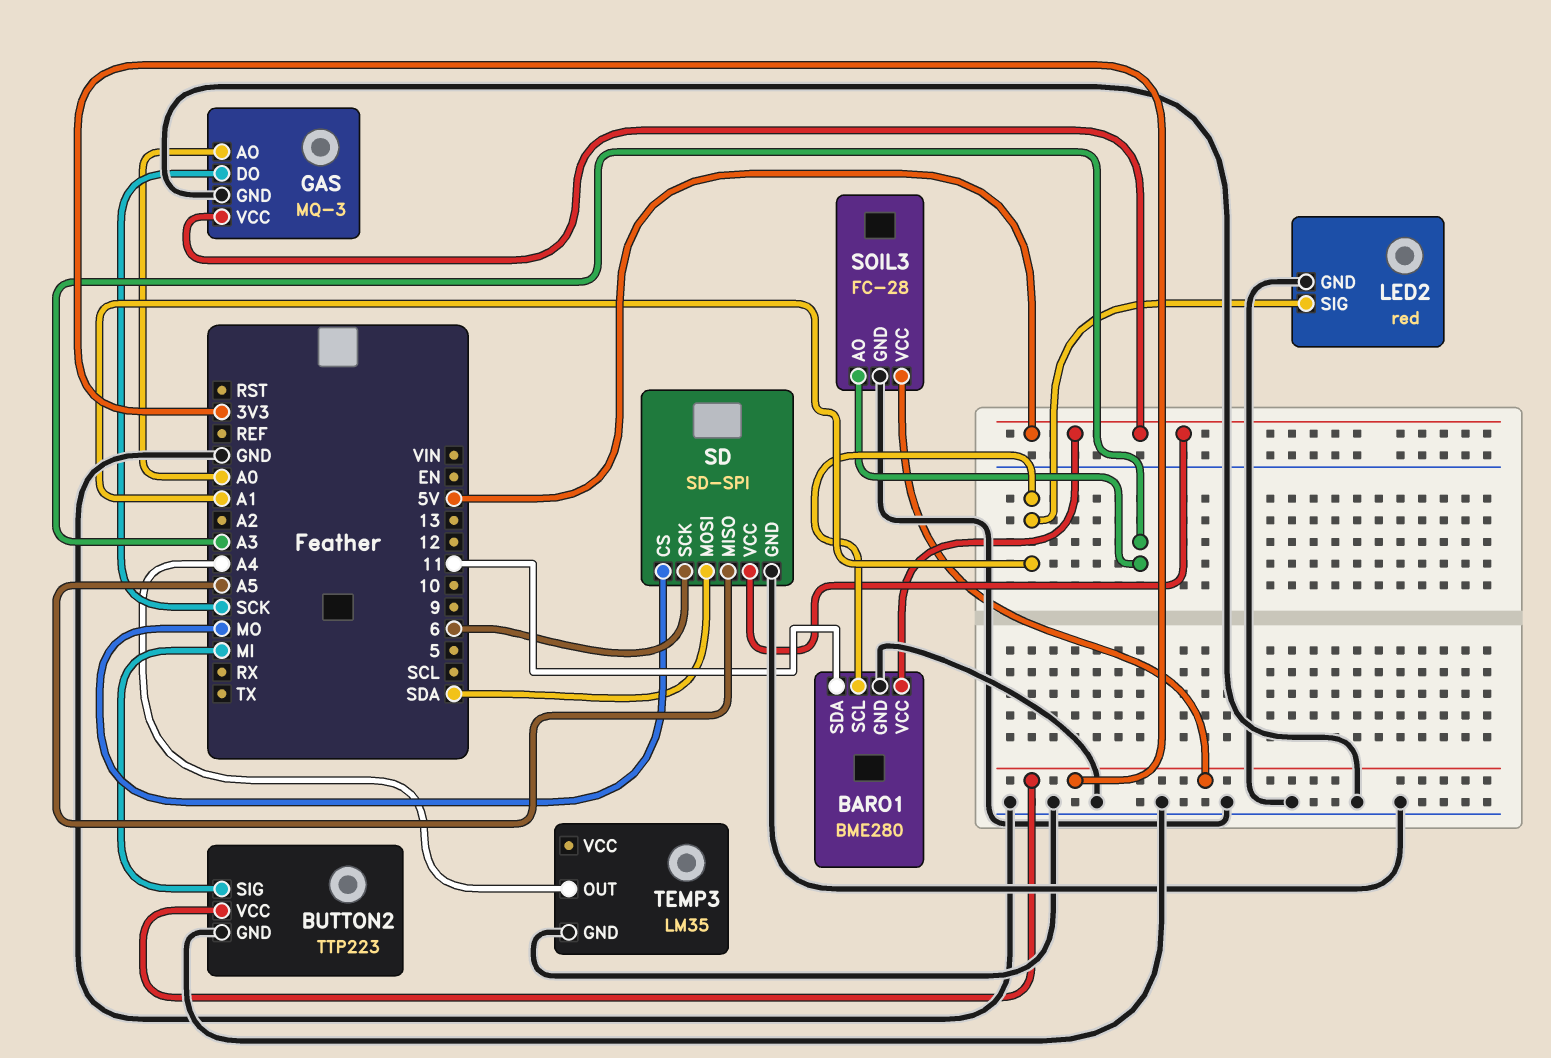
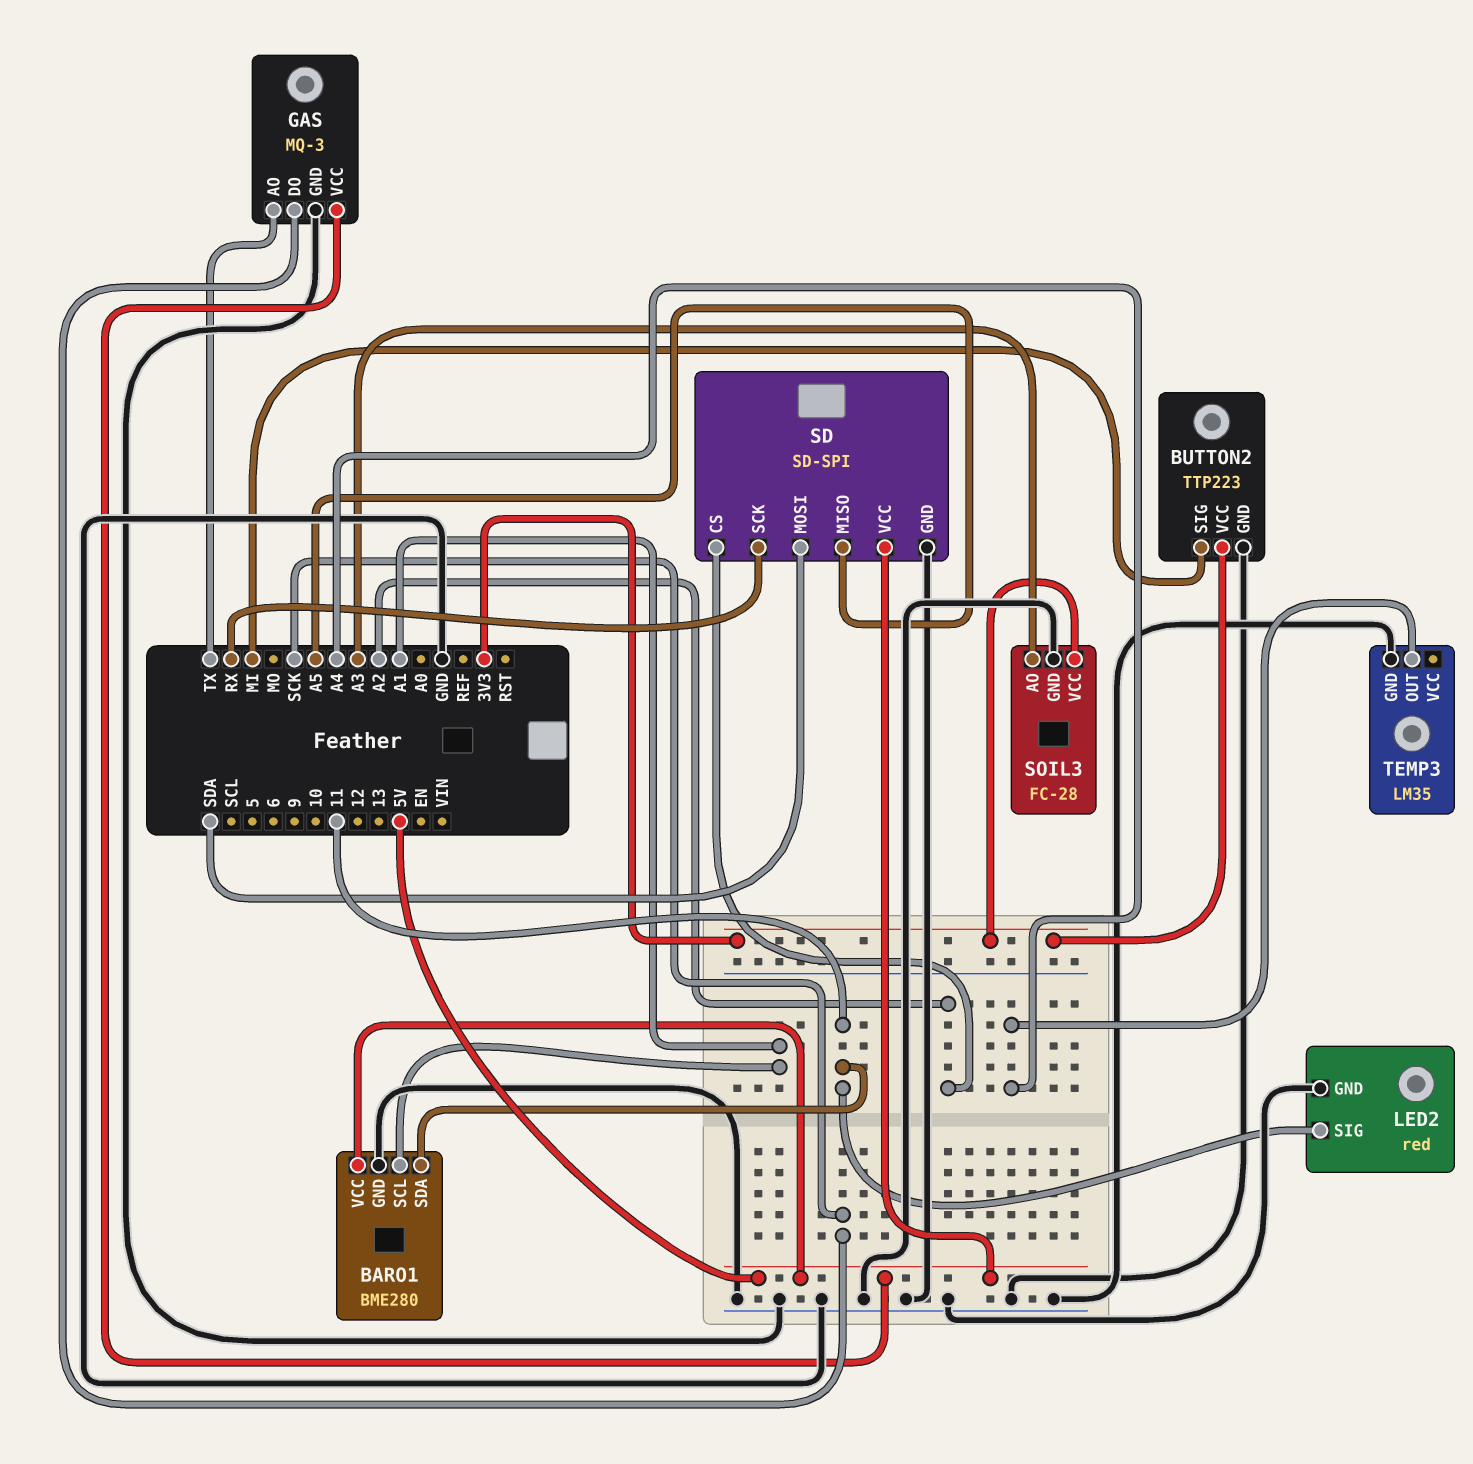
GAS pin AO: A0 -> TX
LED2 pin SIG: A1 -> 11
SD pin CS: MO -> A2
SD pin SCK: 6 -> RX

